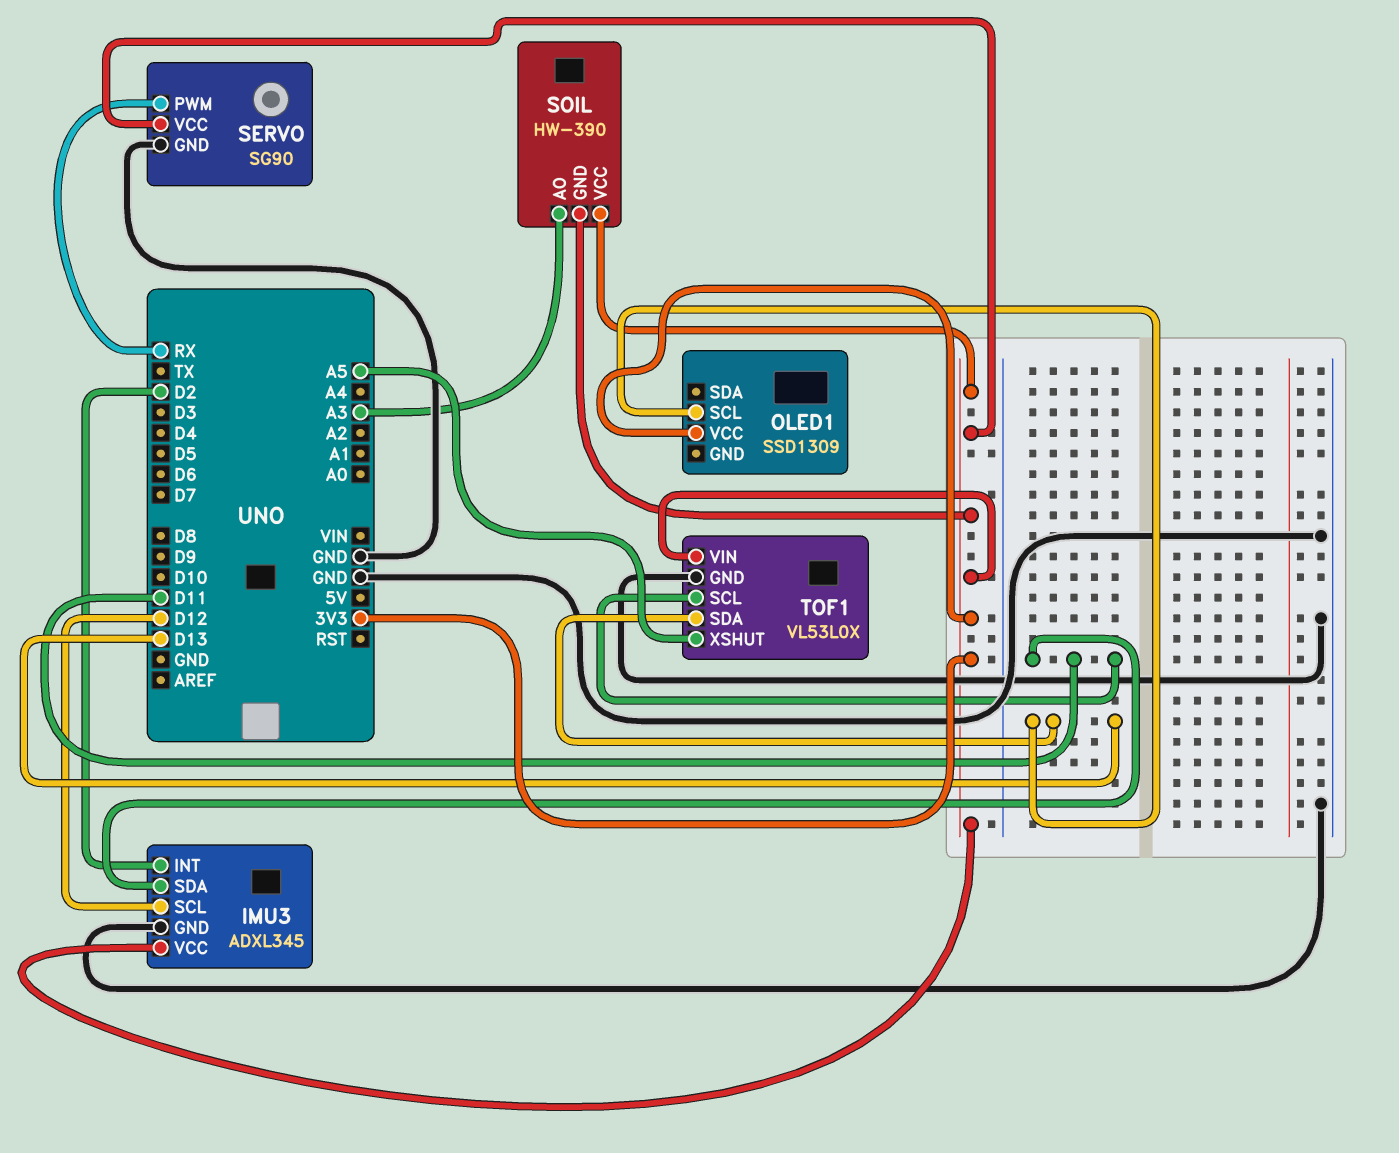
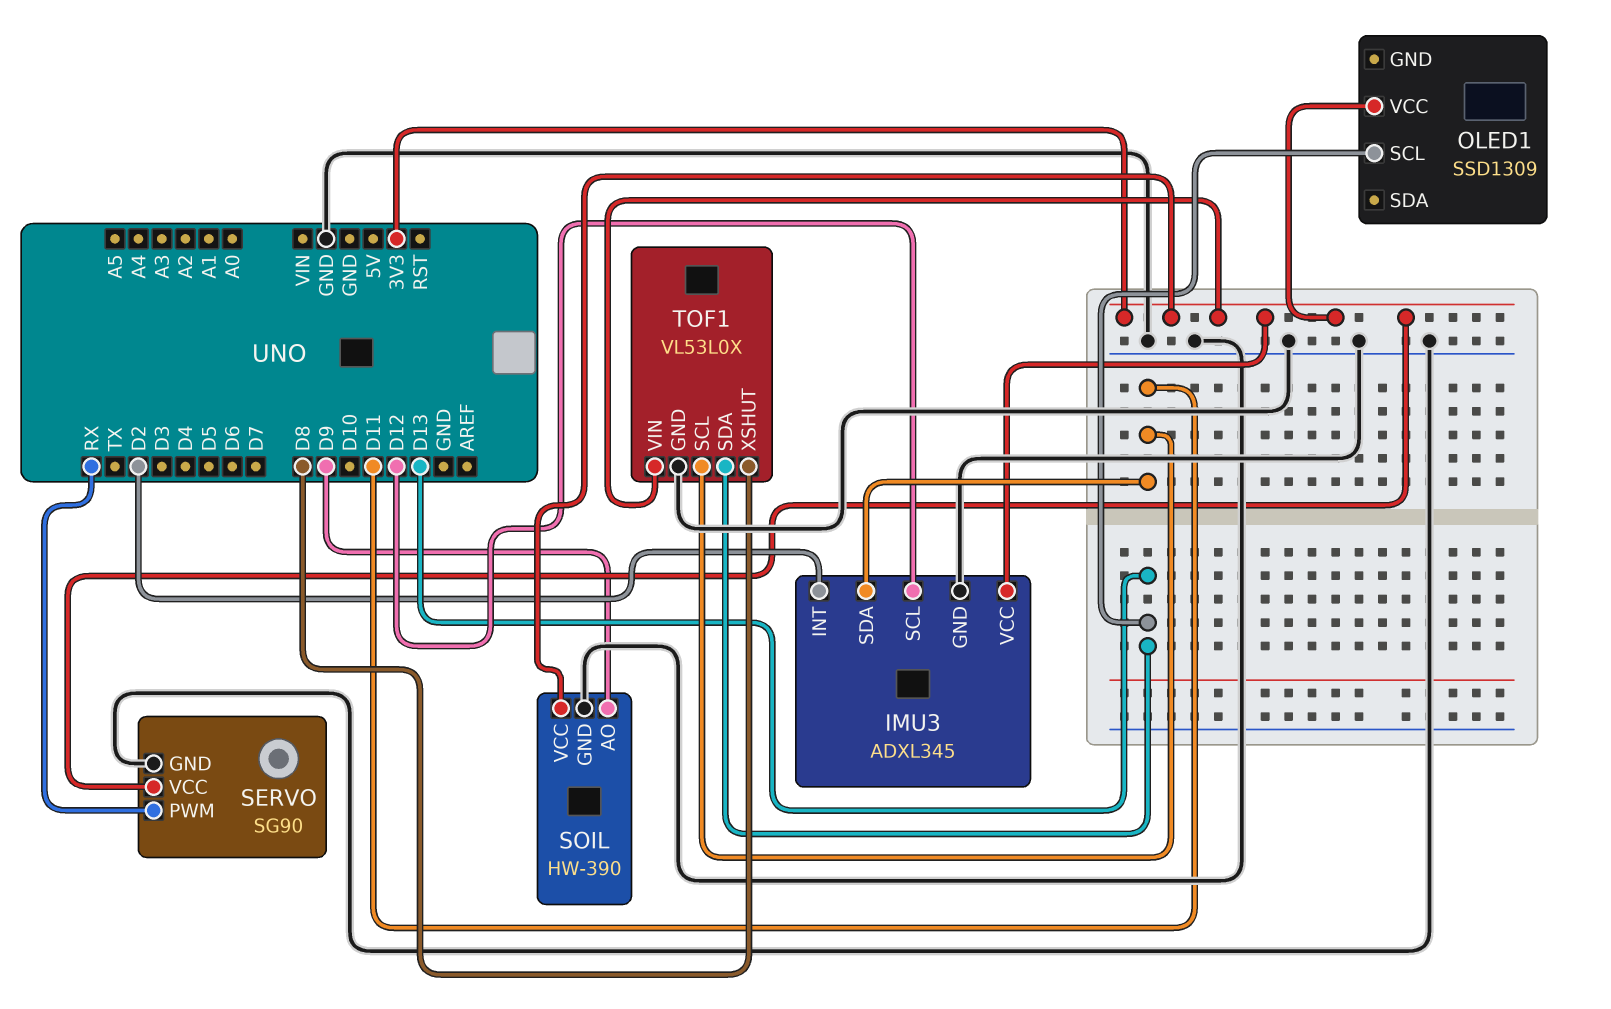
SOIL pin AO: A3 -> D9
SOIL pin GND: 3V3 -> GND
TOF1 pin XSHUT: A5 -> D8

